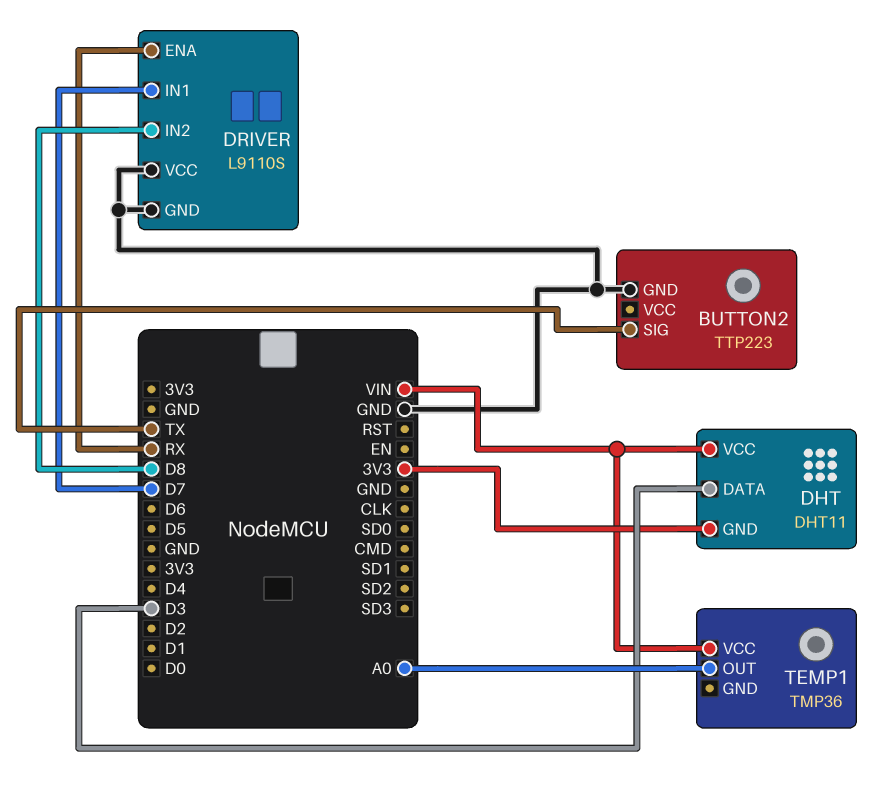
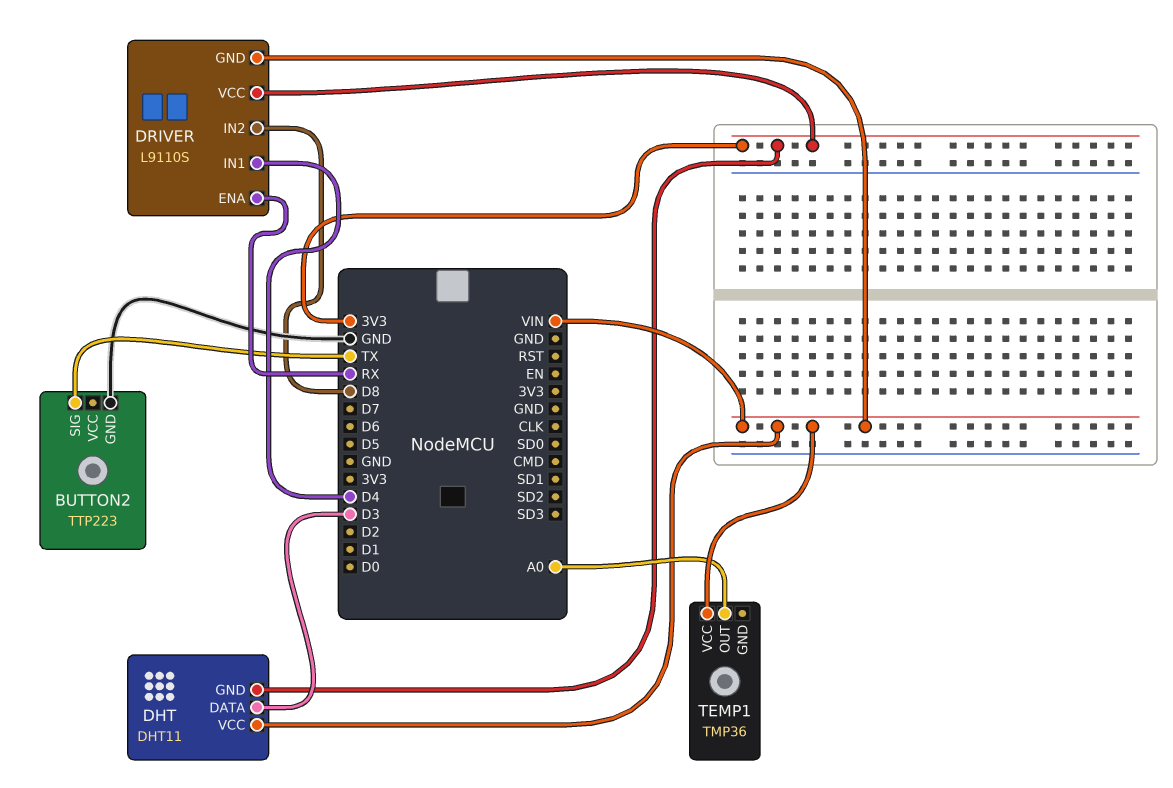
DRIVER pin GND: GND -> VIN
DRIVER pin IN1: D7 -> D4
DRIVER pin VCC: GND -> 3V3

